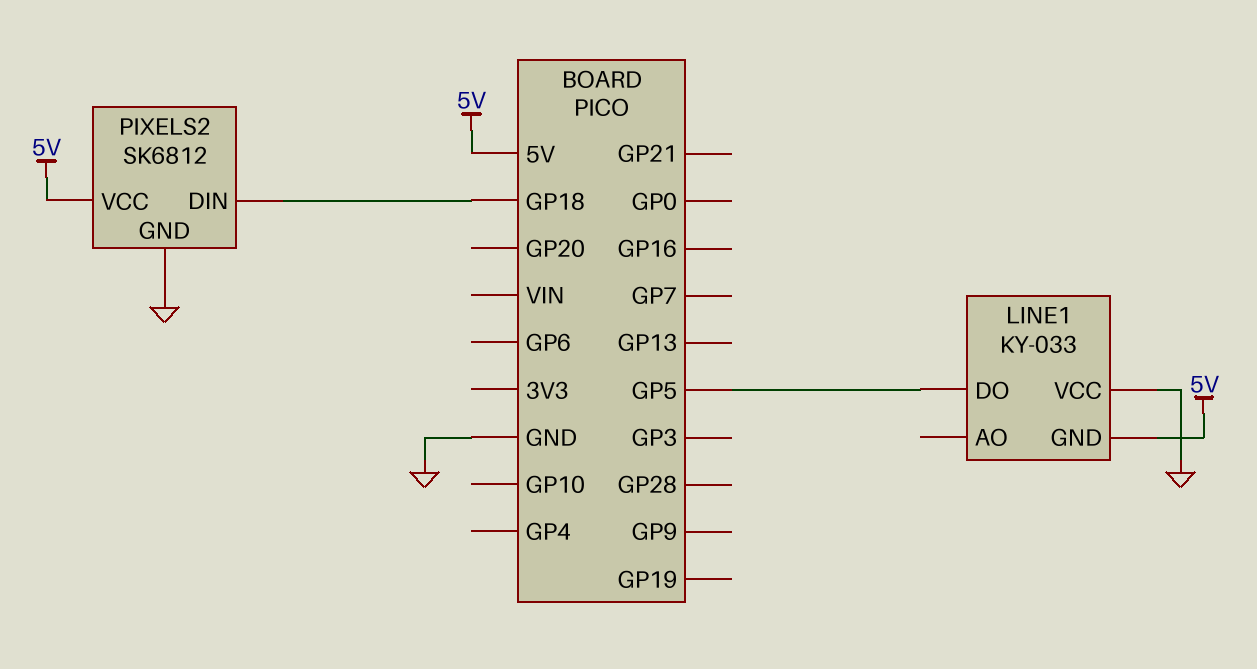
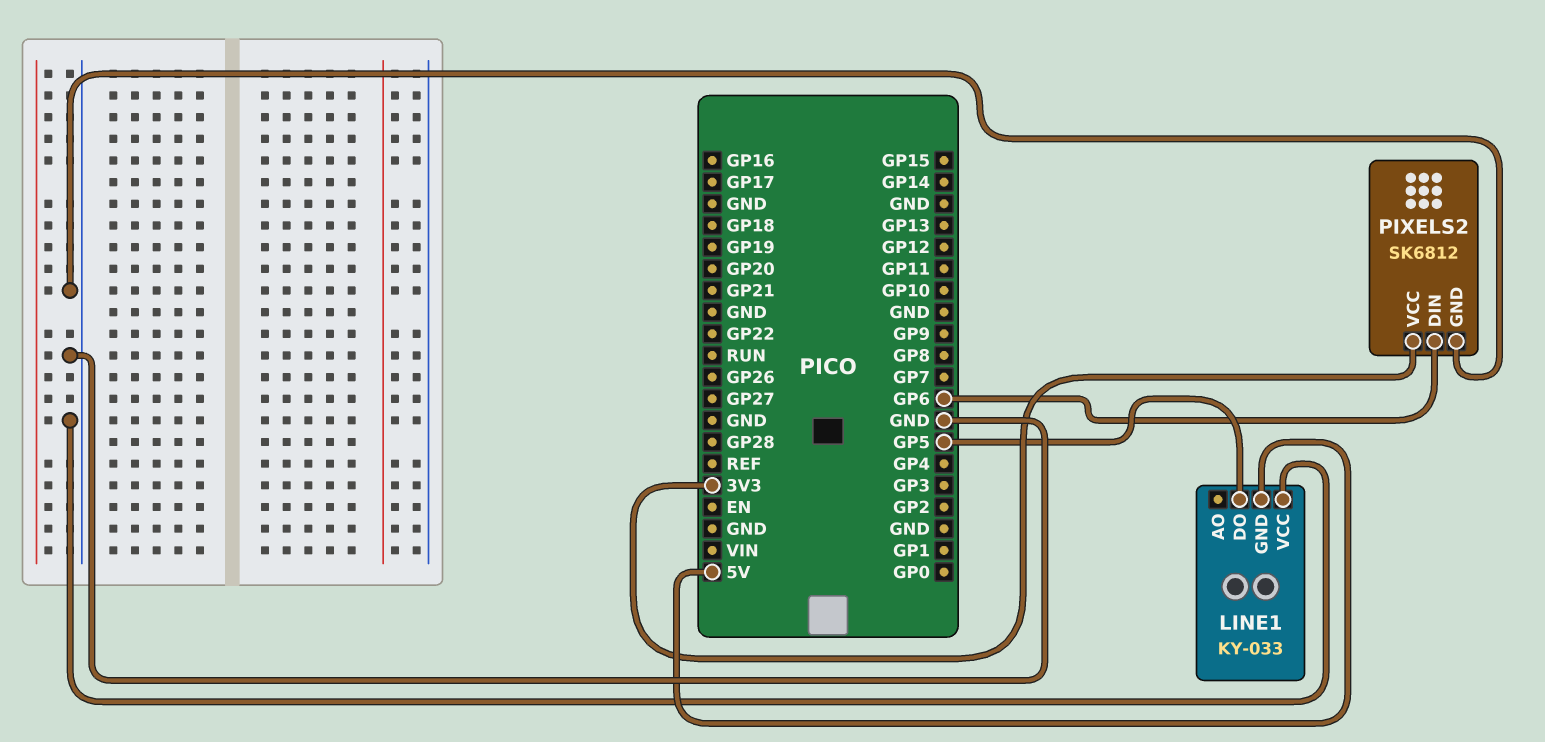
PIXELS2 pin DIN: GP18 -> GP6
PIXELS2 pin VCC: 5V -> 3V3

